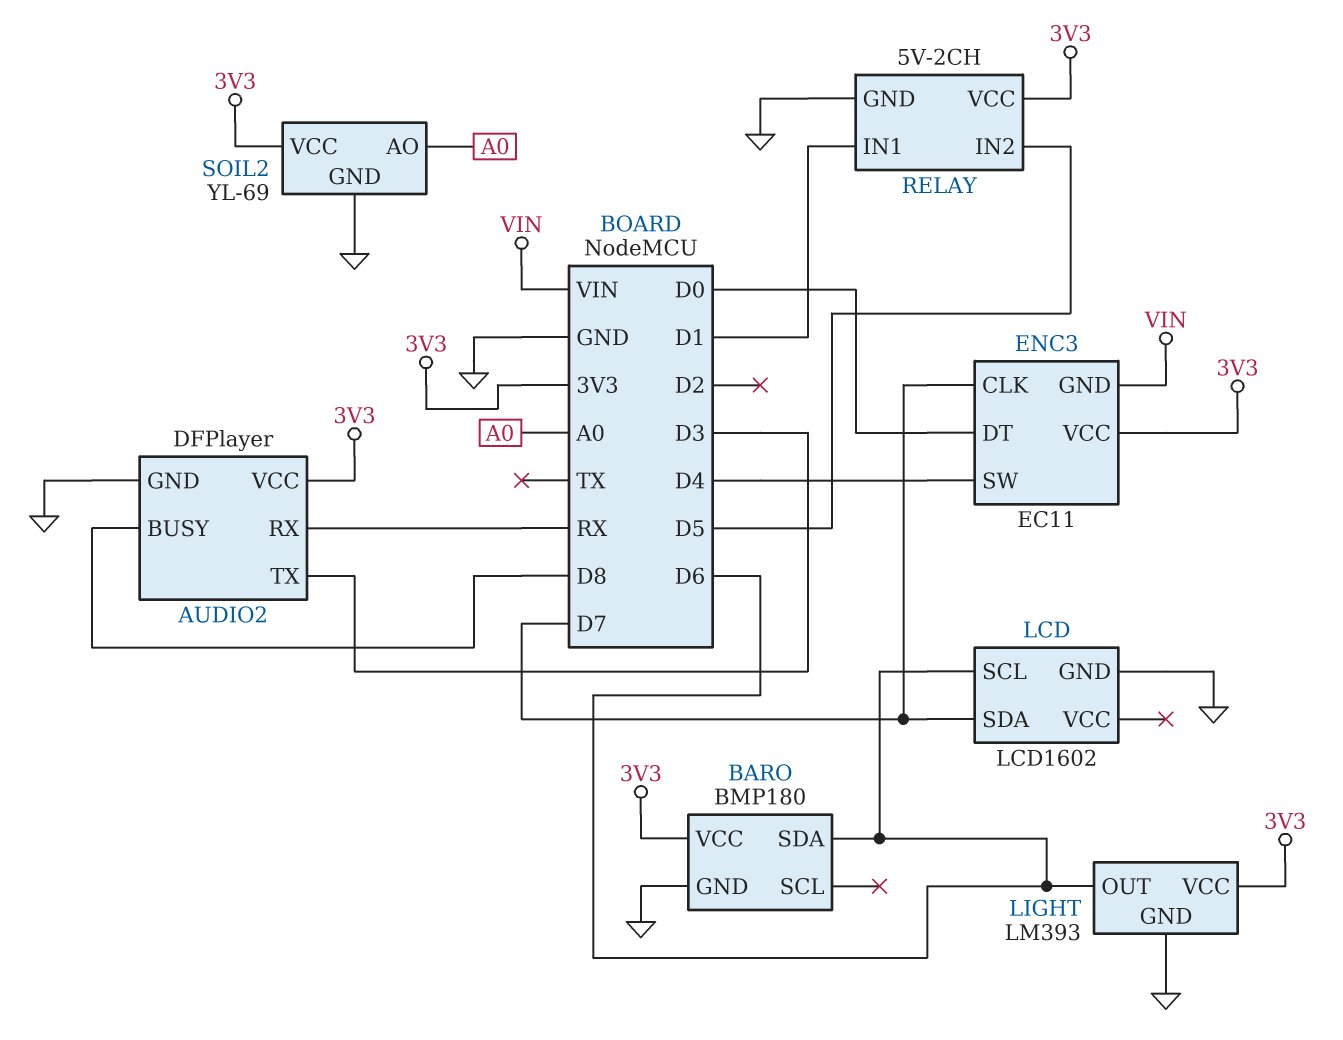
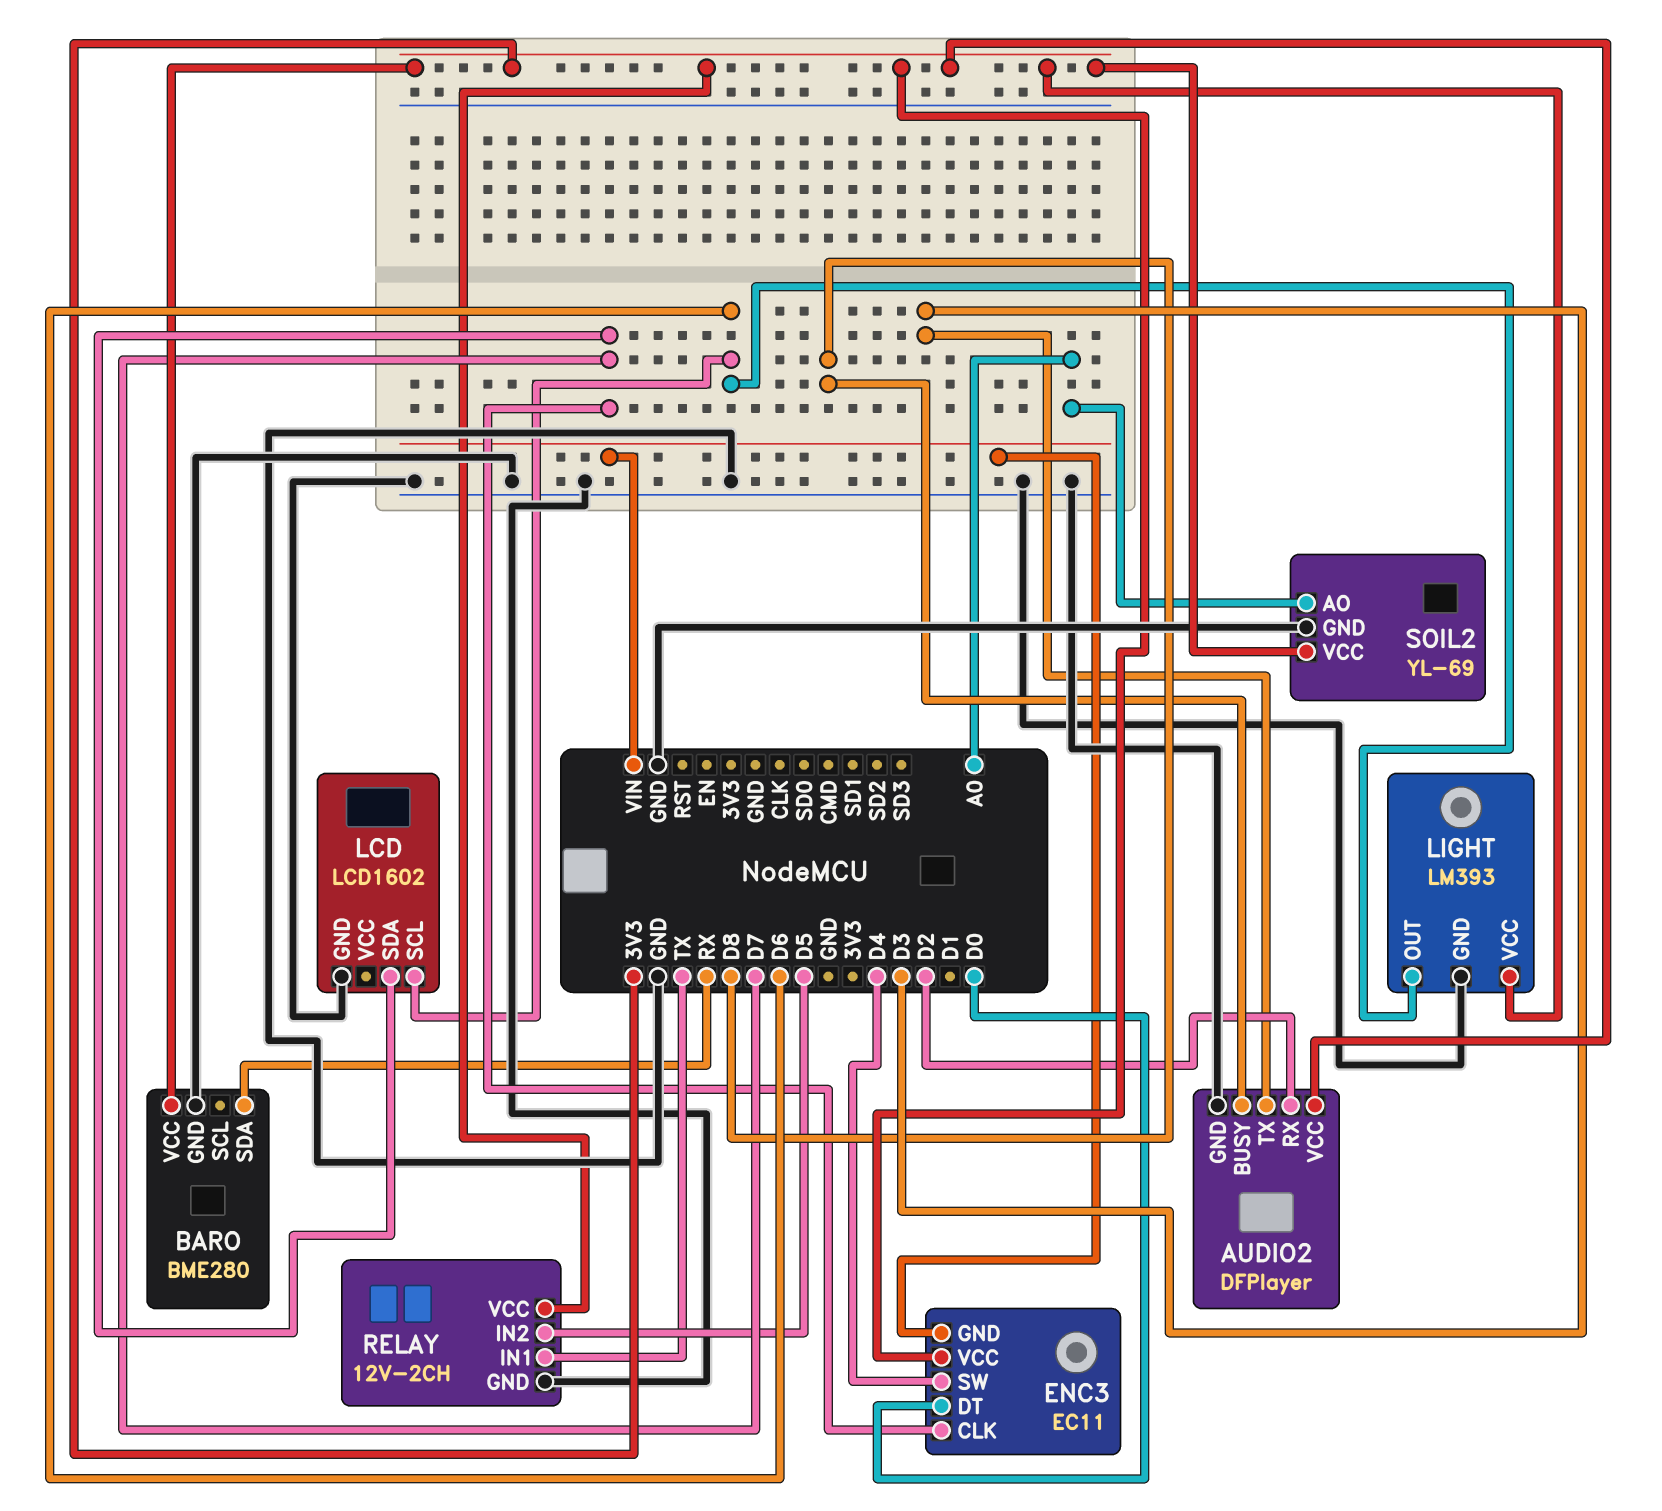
AUDIO2 pin RX: RX -> D2
BARO: BMP180 -> BME280
BARO pin SDA: D6 -> RX
RELAY: 5V-2CH -> 12V-2CH
RELAY pin IN1: D1 -> TX

